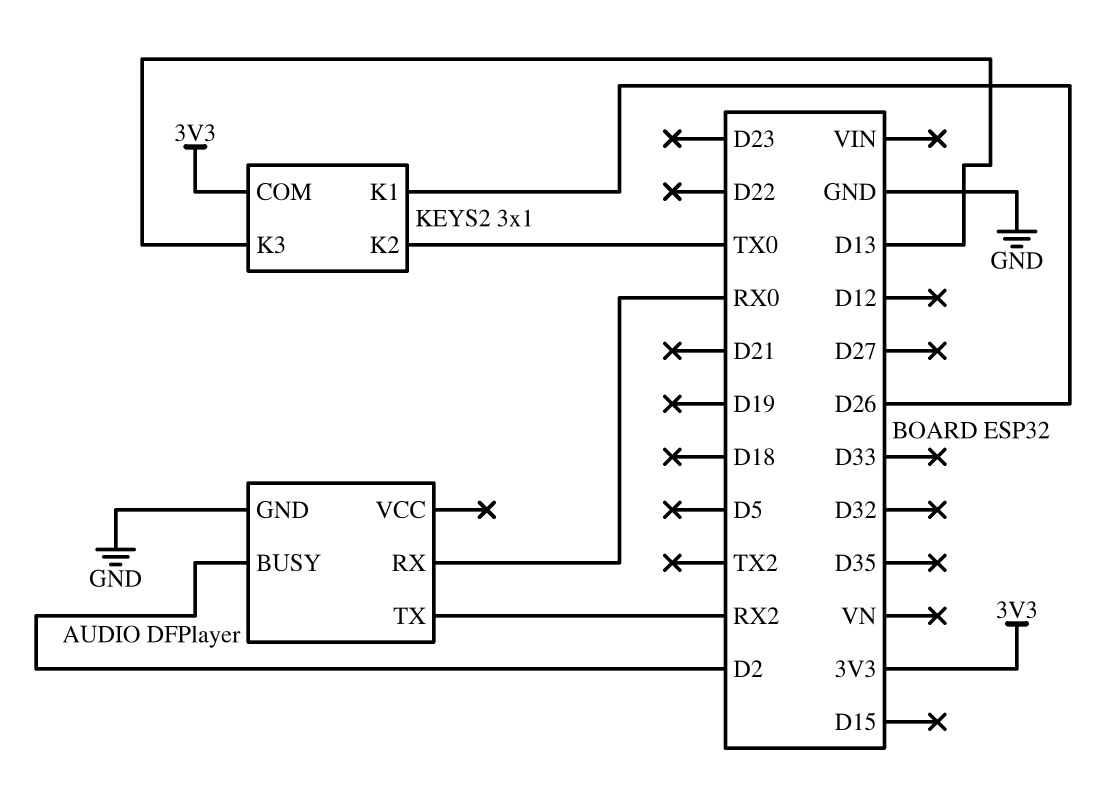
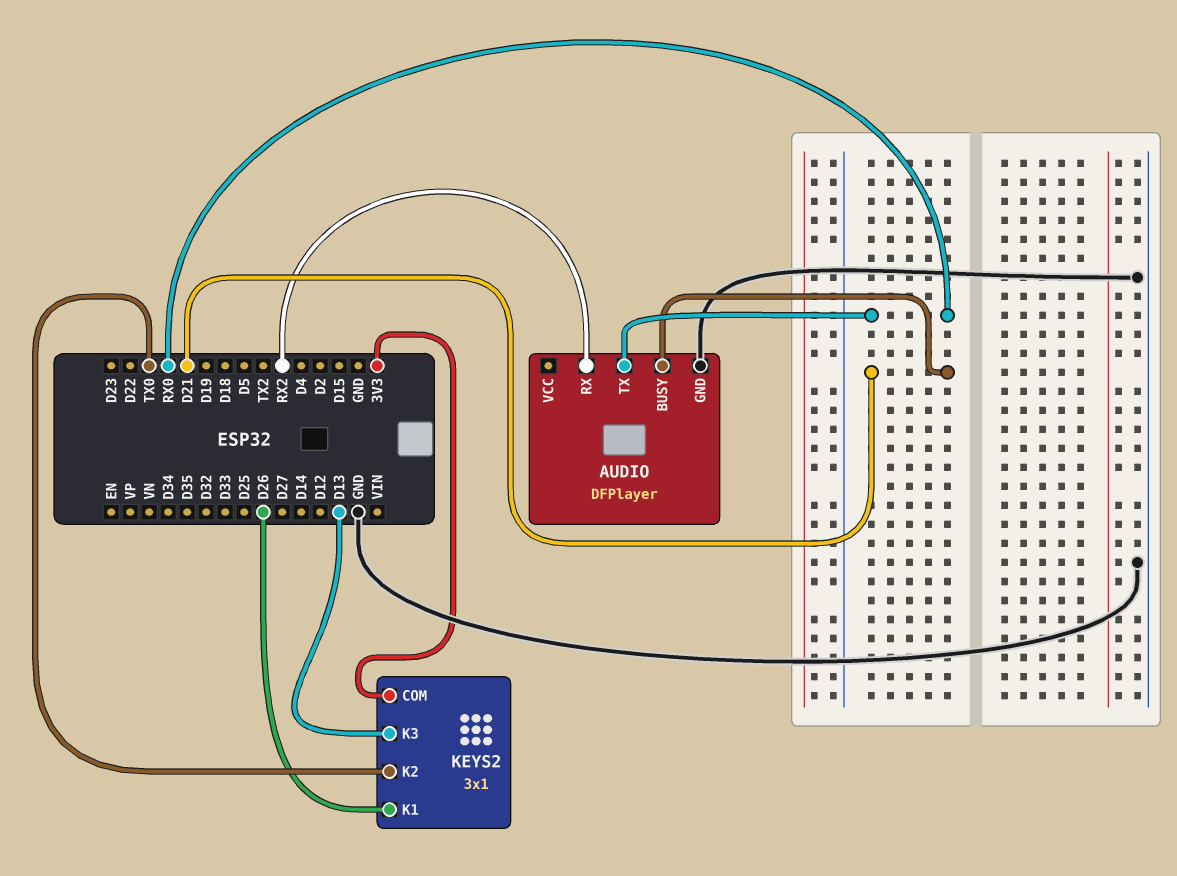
AUDIO pin BUSY: D2 -> D21
AUDIO pin RX: RX0 -> RX2
AUDIO pin TX: RX2 -> RX0

